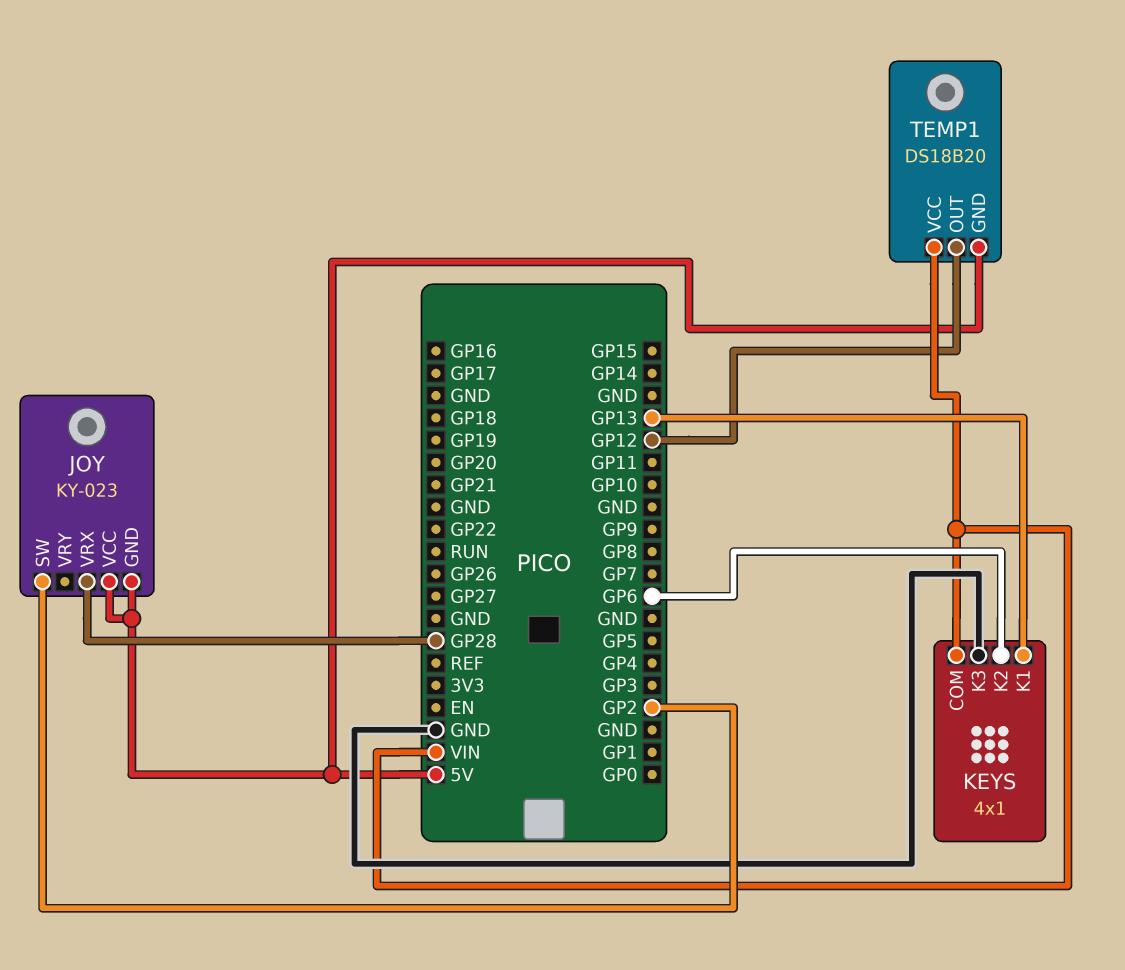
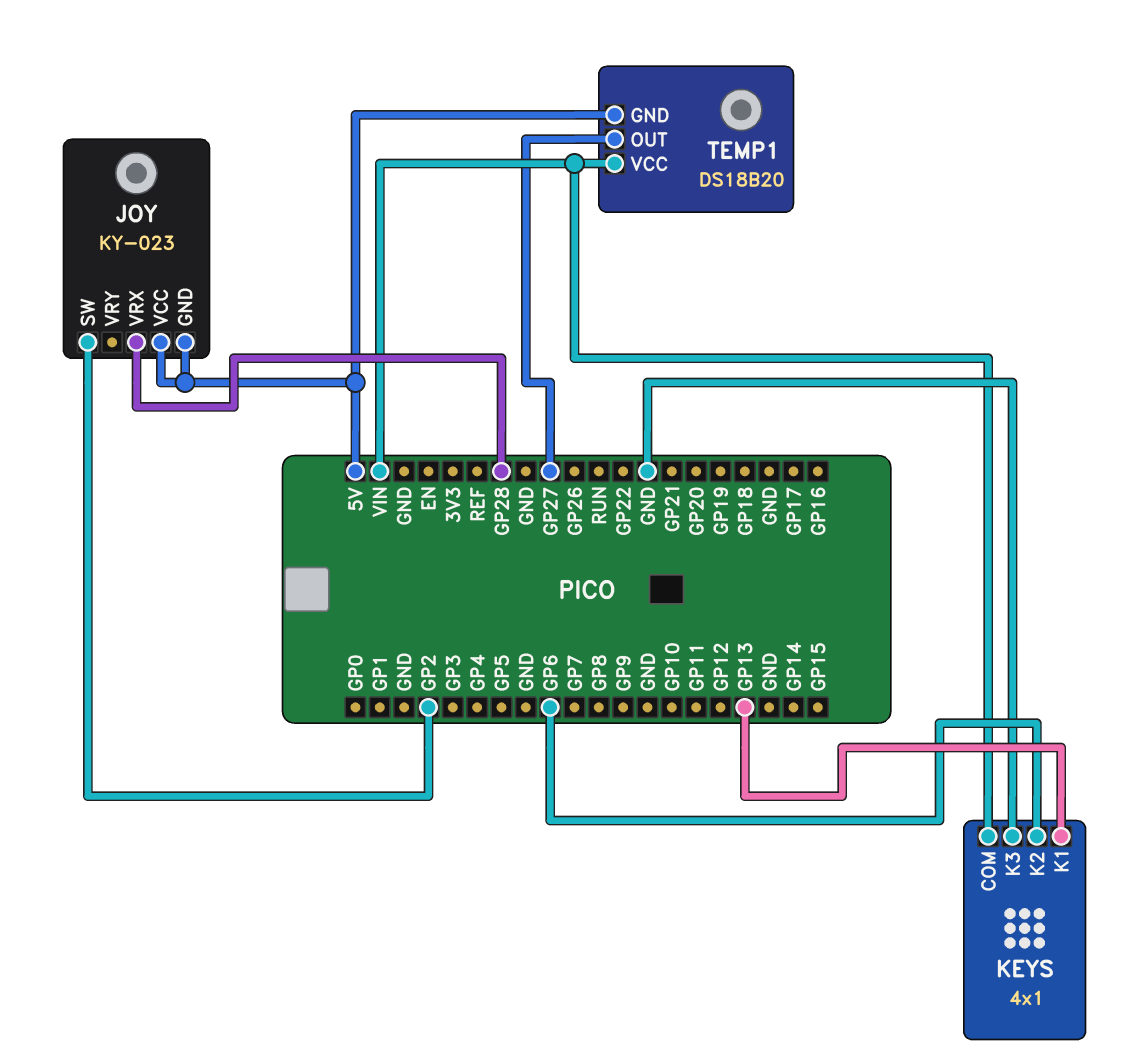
TEMP1 pin OUT: GP12 -> GP27

